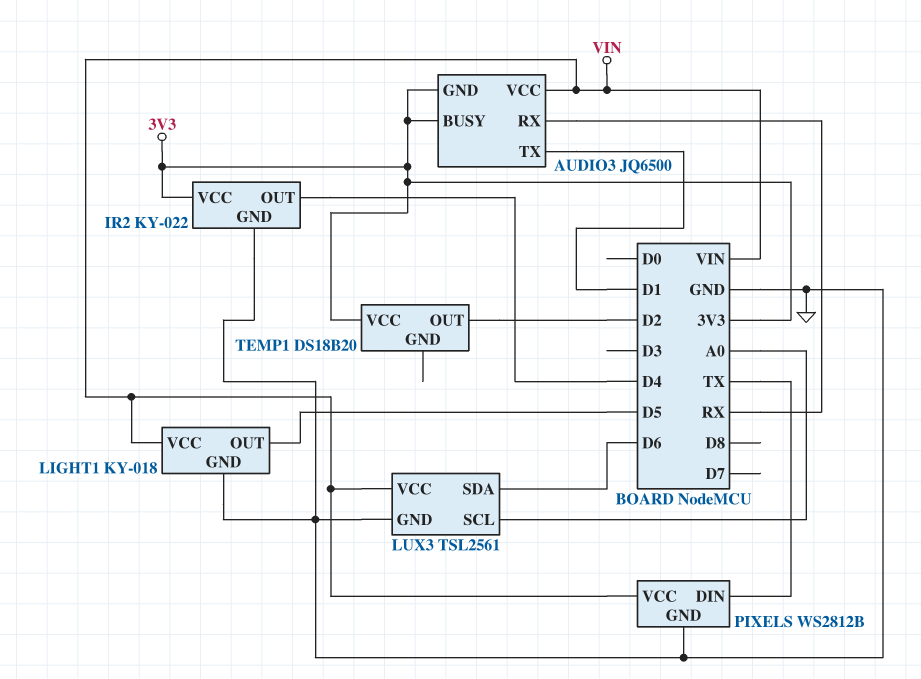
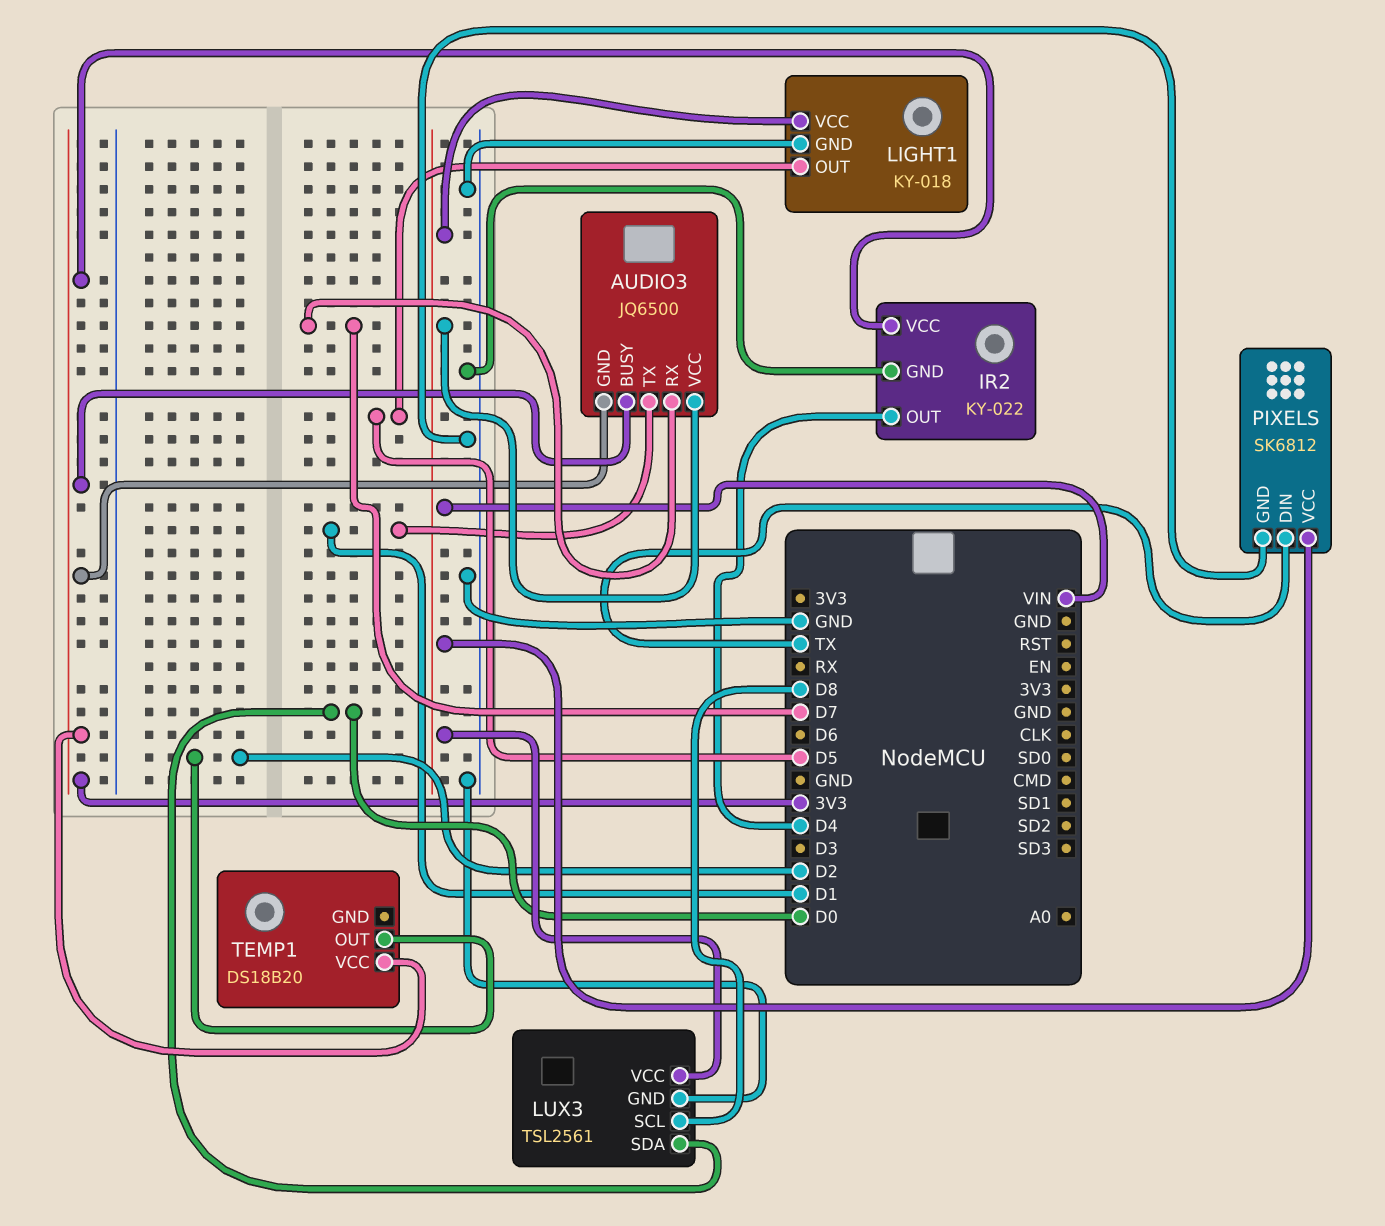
AUDIO3 pin RX: RX -> D7
LUX3 pin SCL: A0 -> D8
LUX3 pin SDA: D6 -> D0
PIXELS: WS2812B -> SK6812

